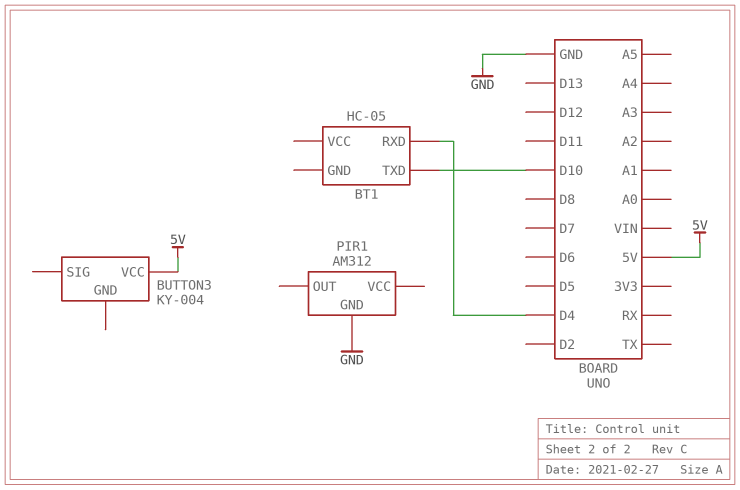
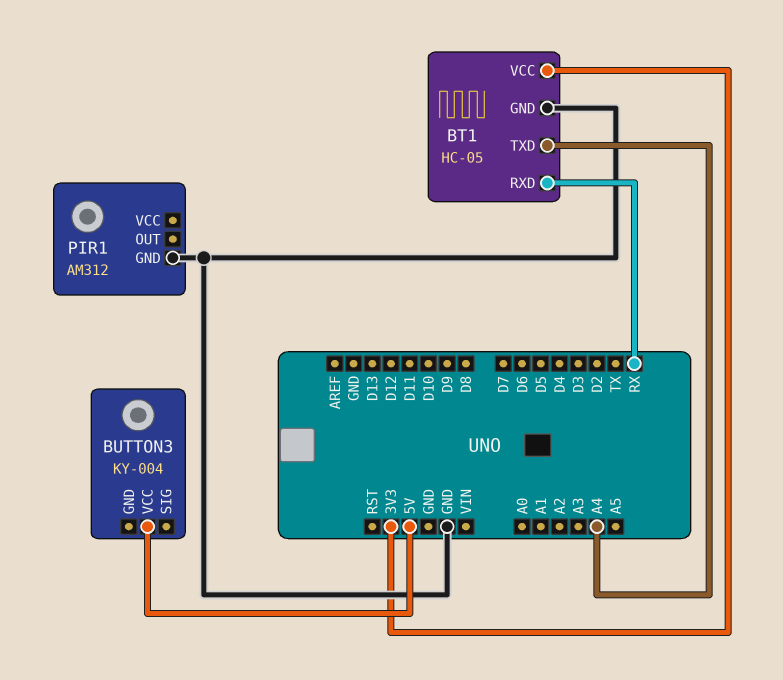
BT1 pin GND: none -> GND
BT1 pin RXD: D4 -> RX
BT1 pin TXD: D10 -> A4
BT1 pin VCC: none -> 3V3

